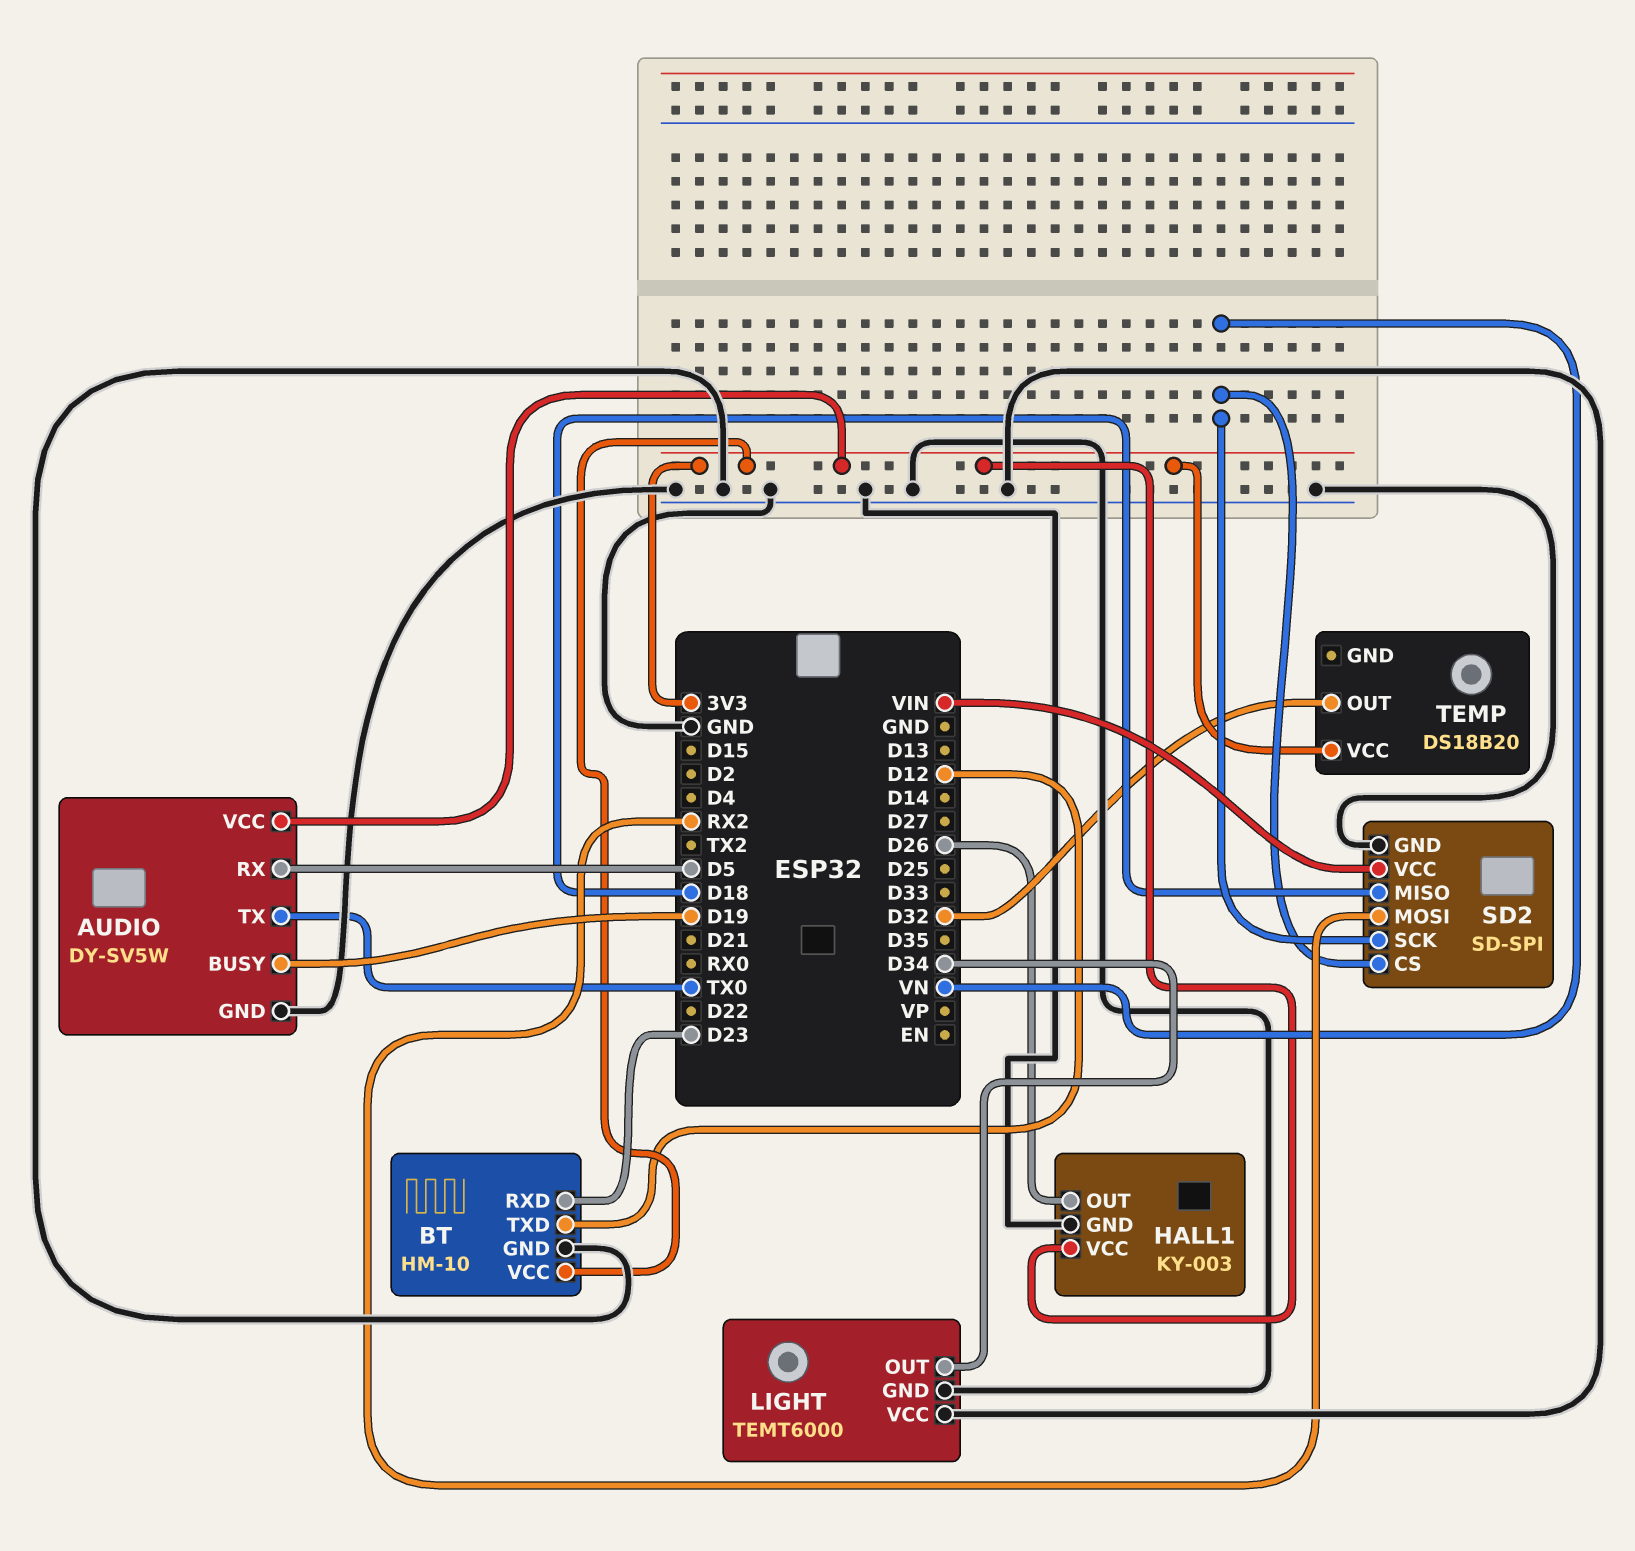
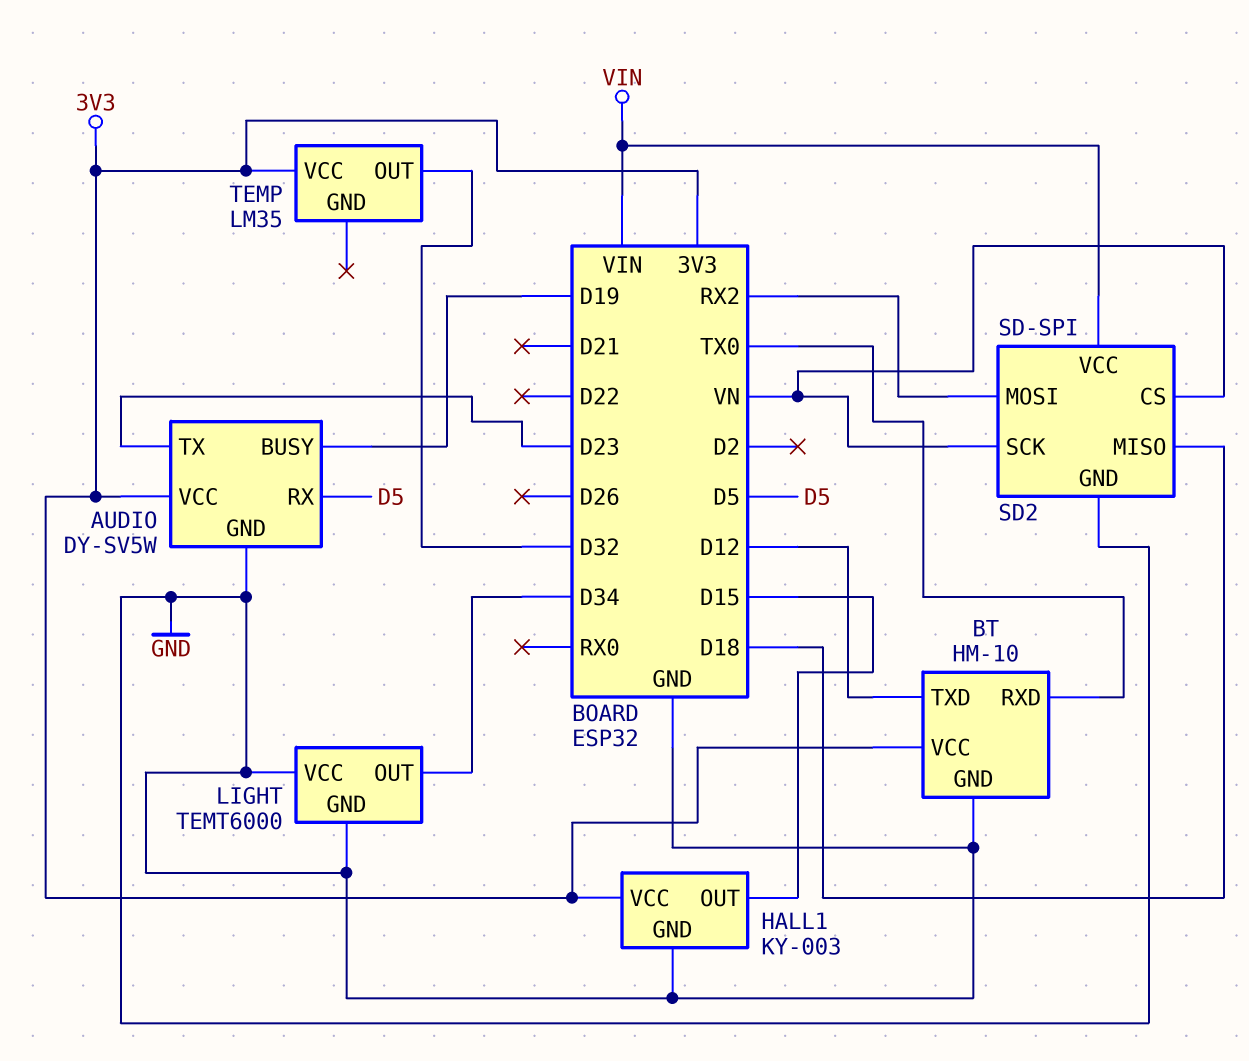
AUDIO pin TX: TX0 -> D23
BT pin RXD: D23 -> TX0
HALL1 pin OUT: D26 -> D15
TEMP: DS18B20 -> LM35

